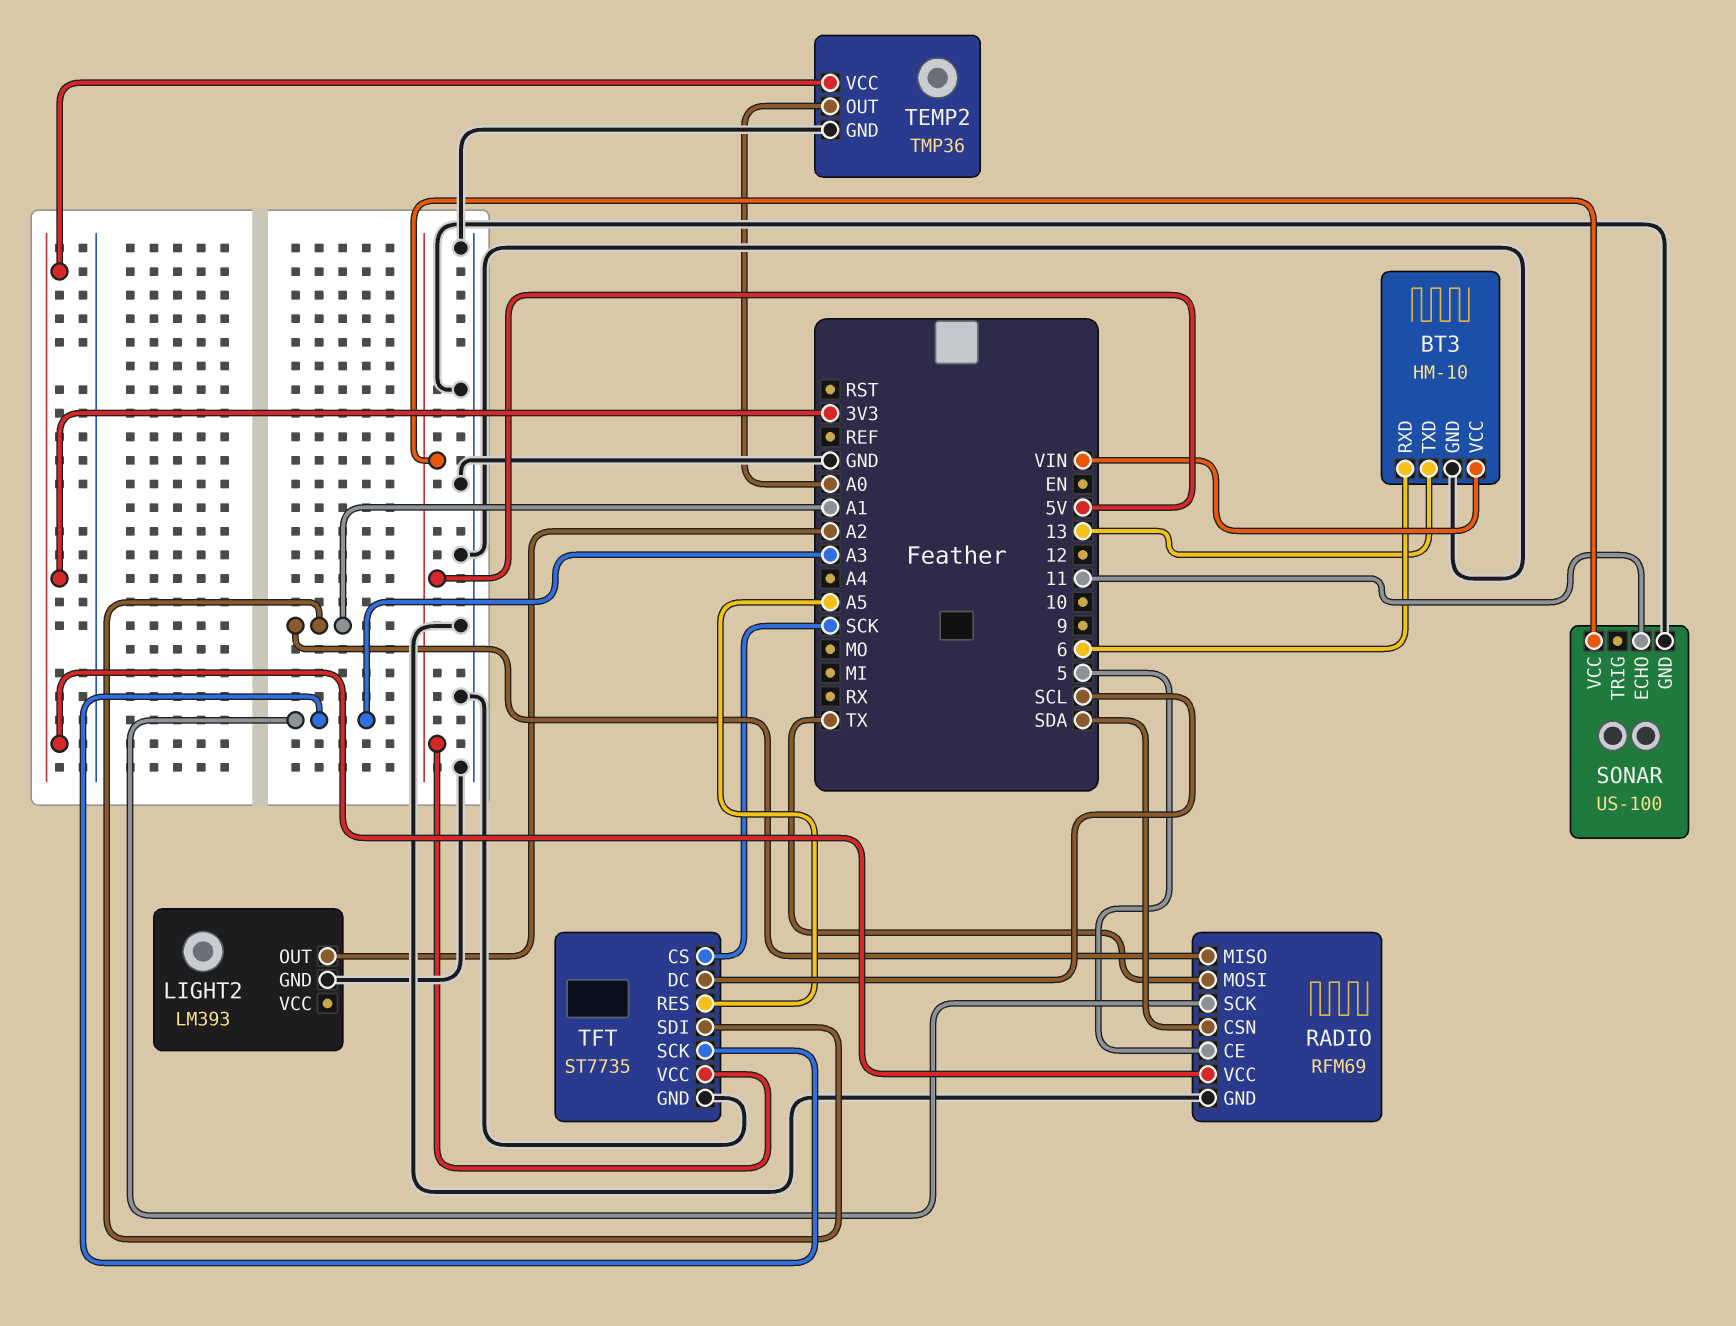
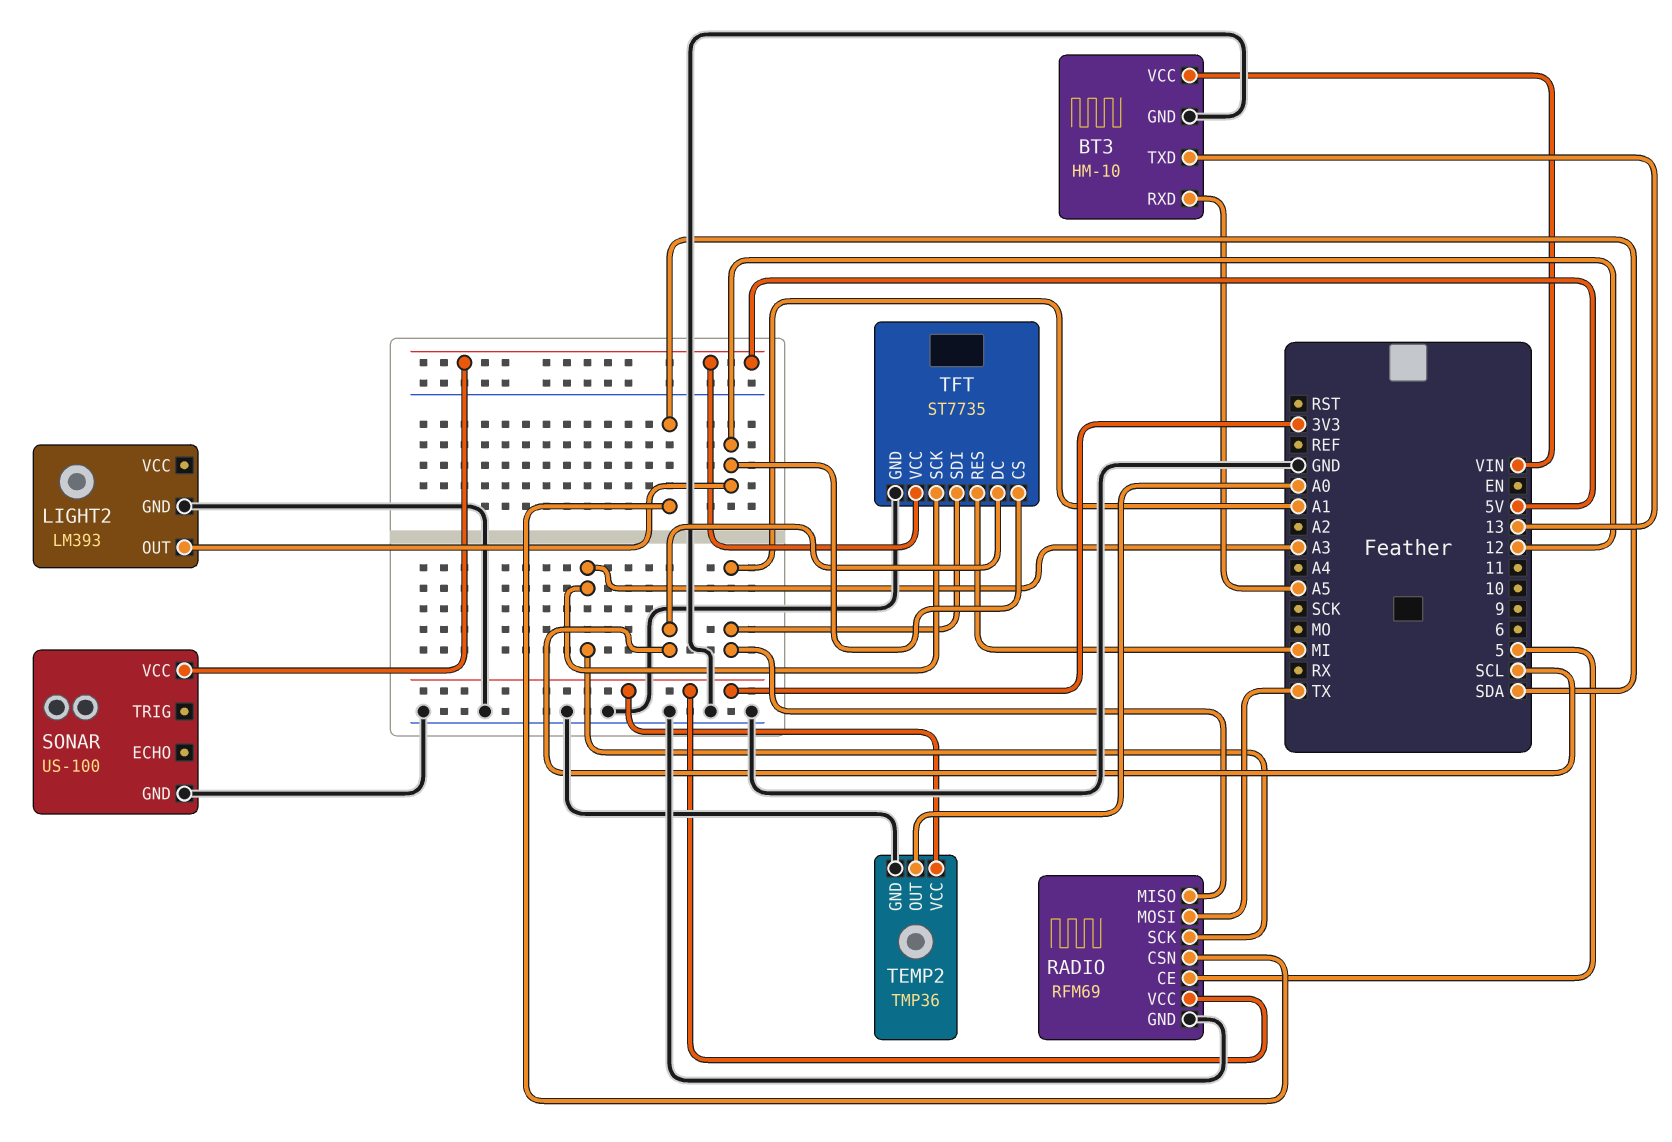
BT3 pin RXD: 6 -> A5
LIGHT2 pin OUT: A2 -> 12
SONAR pin ECHO: 11 -> none
TFT pin CS: SCK -> 12
TFT pin RES: A5 -> MI

